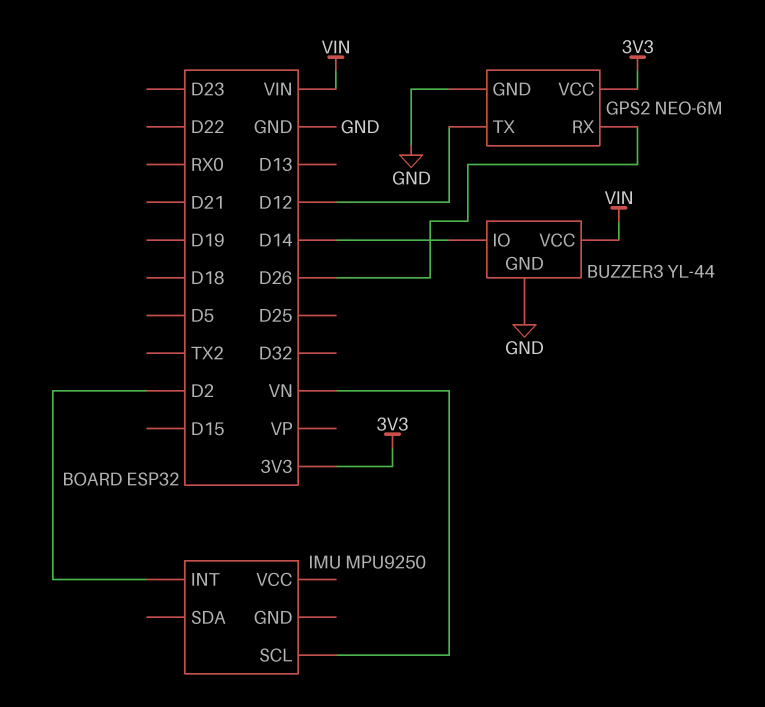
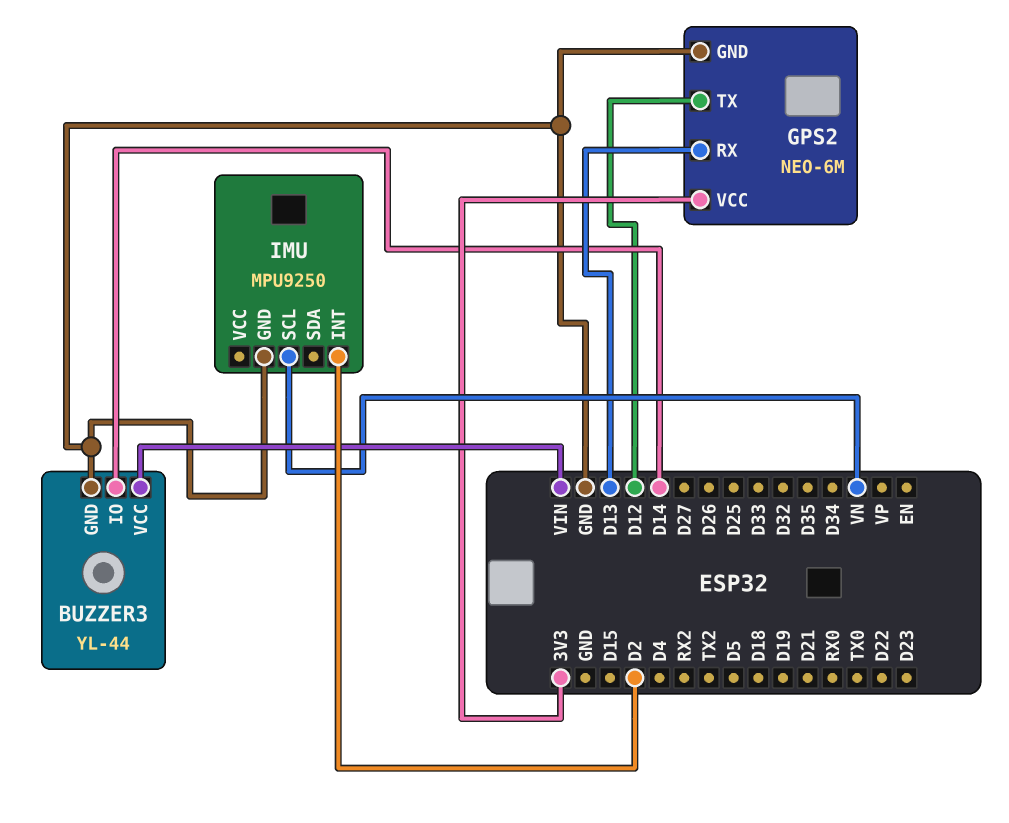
GPS2 pin RX: D26 -> D13
IMU pin GND: none -> GND

